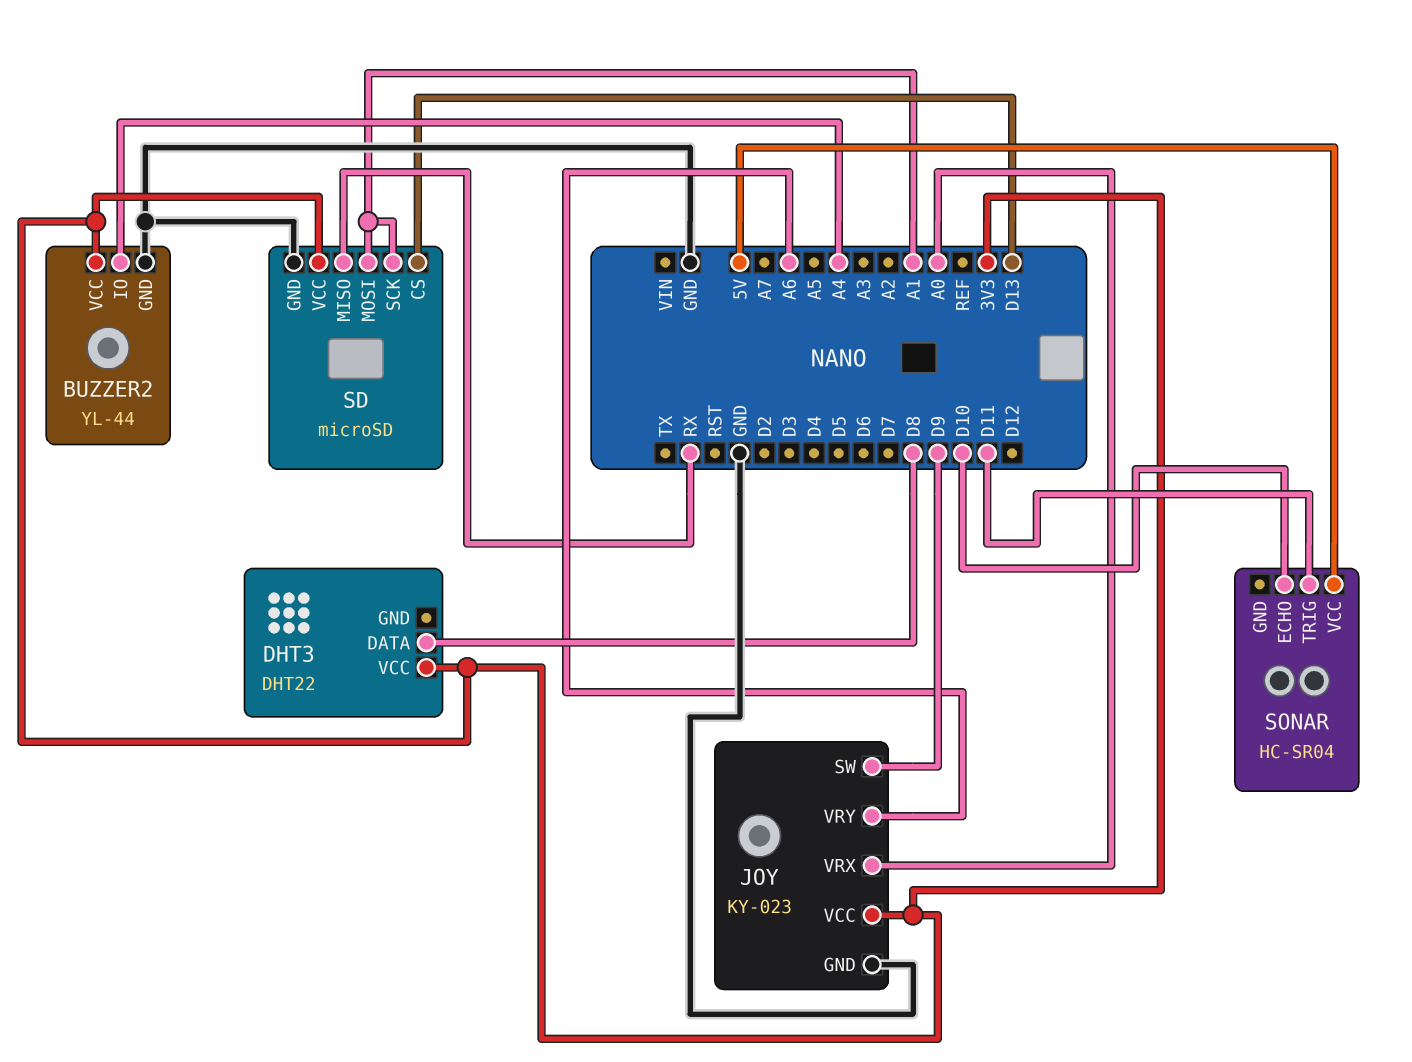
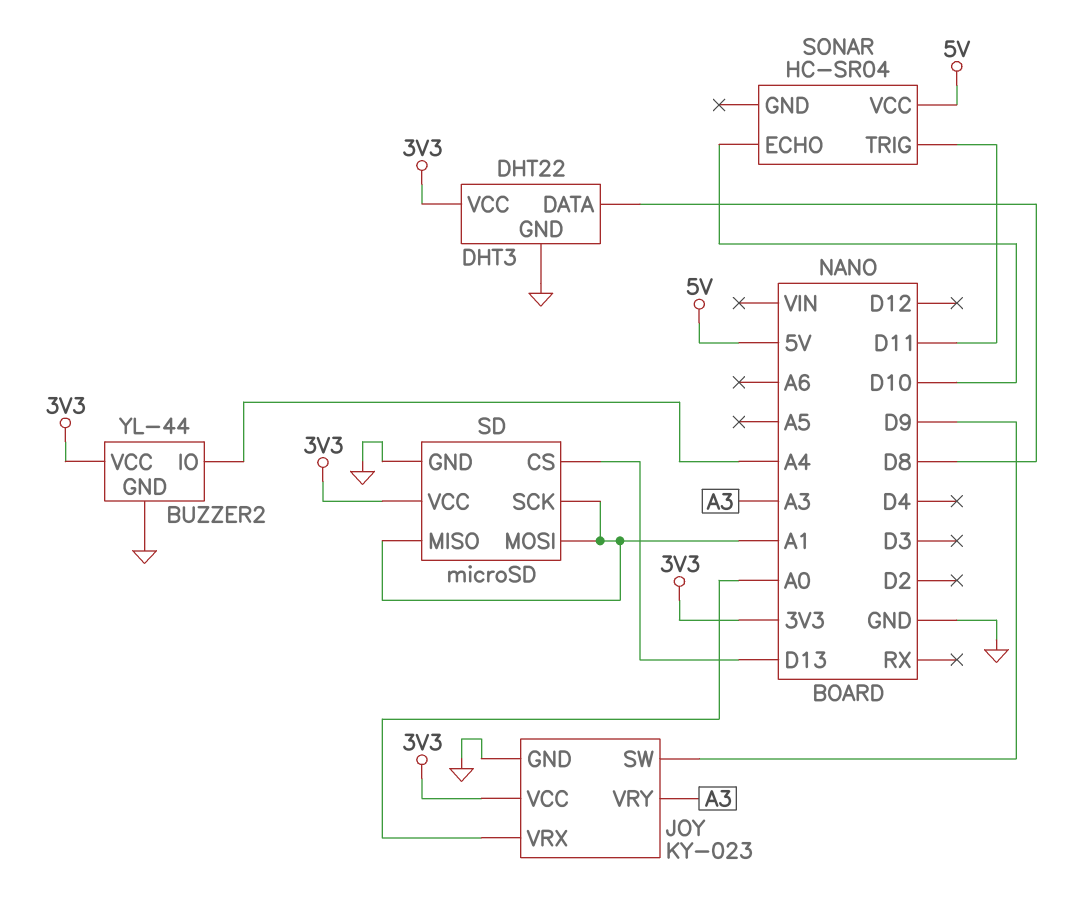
DHT3 pin GND: none -> GND
JOY pin VRY: A6 -> A3
SD pin MISO: RX -> A1

